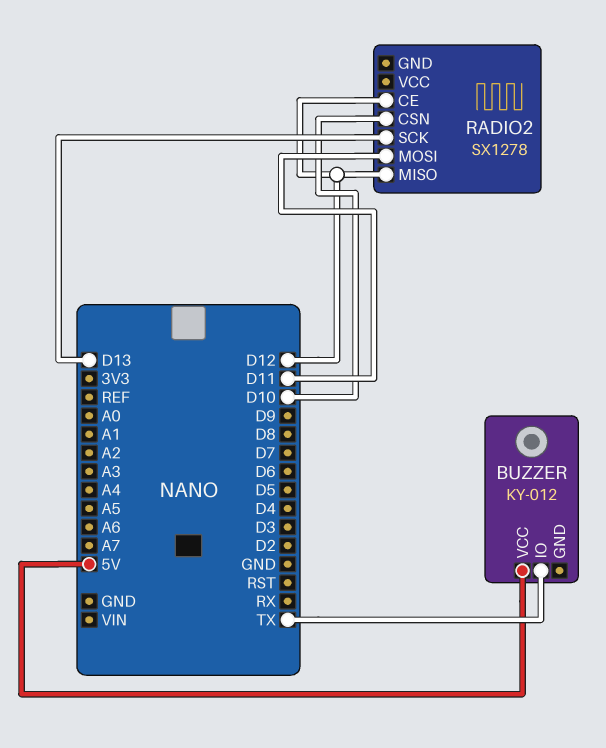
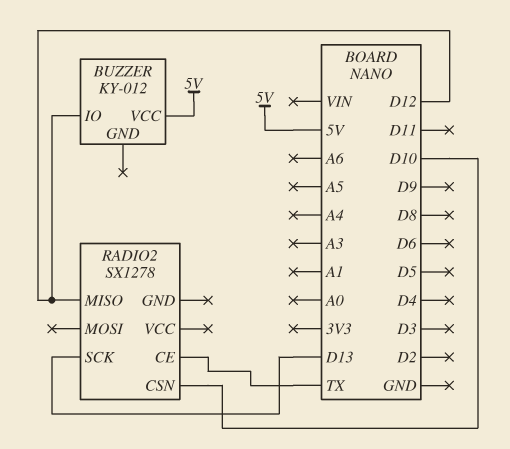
BUZZER pin IO: TX -> D12
RADIO2 pin CE: D12 -> TX
RADIO2 pin MOSI: D11 -> none

